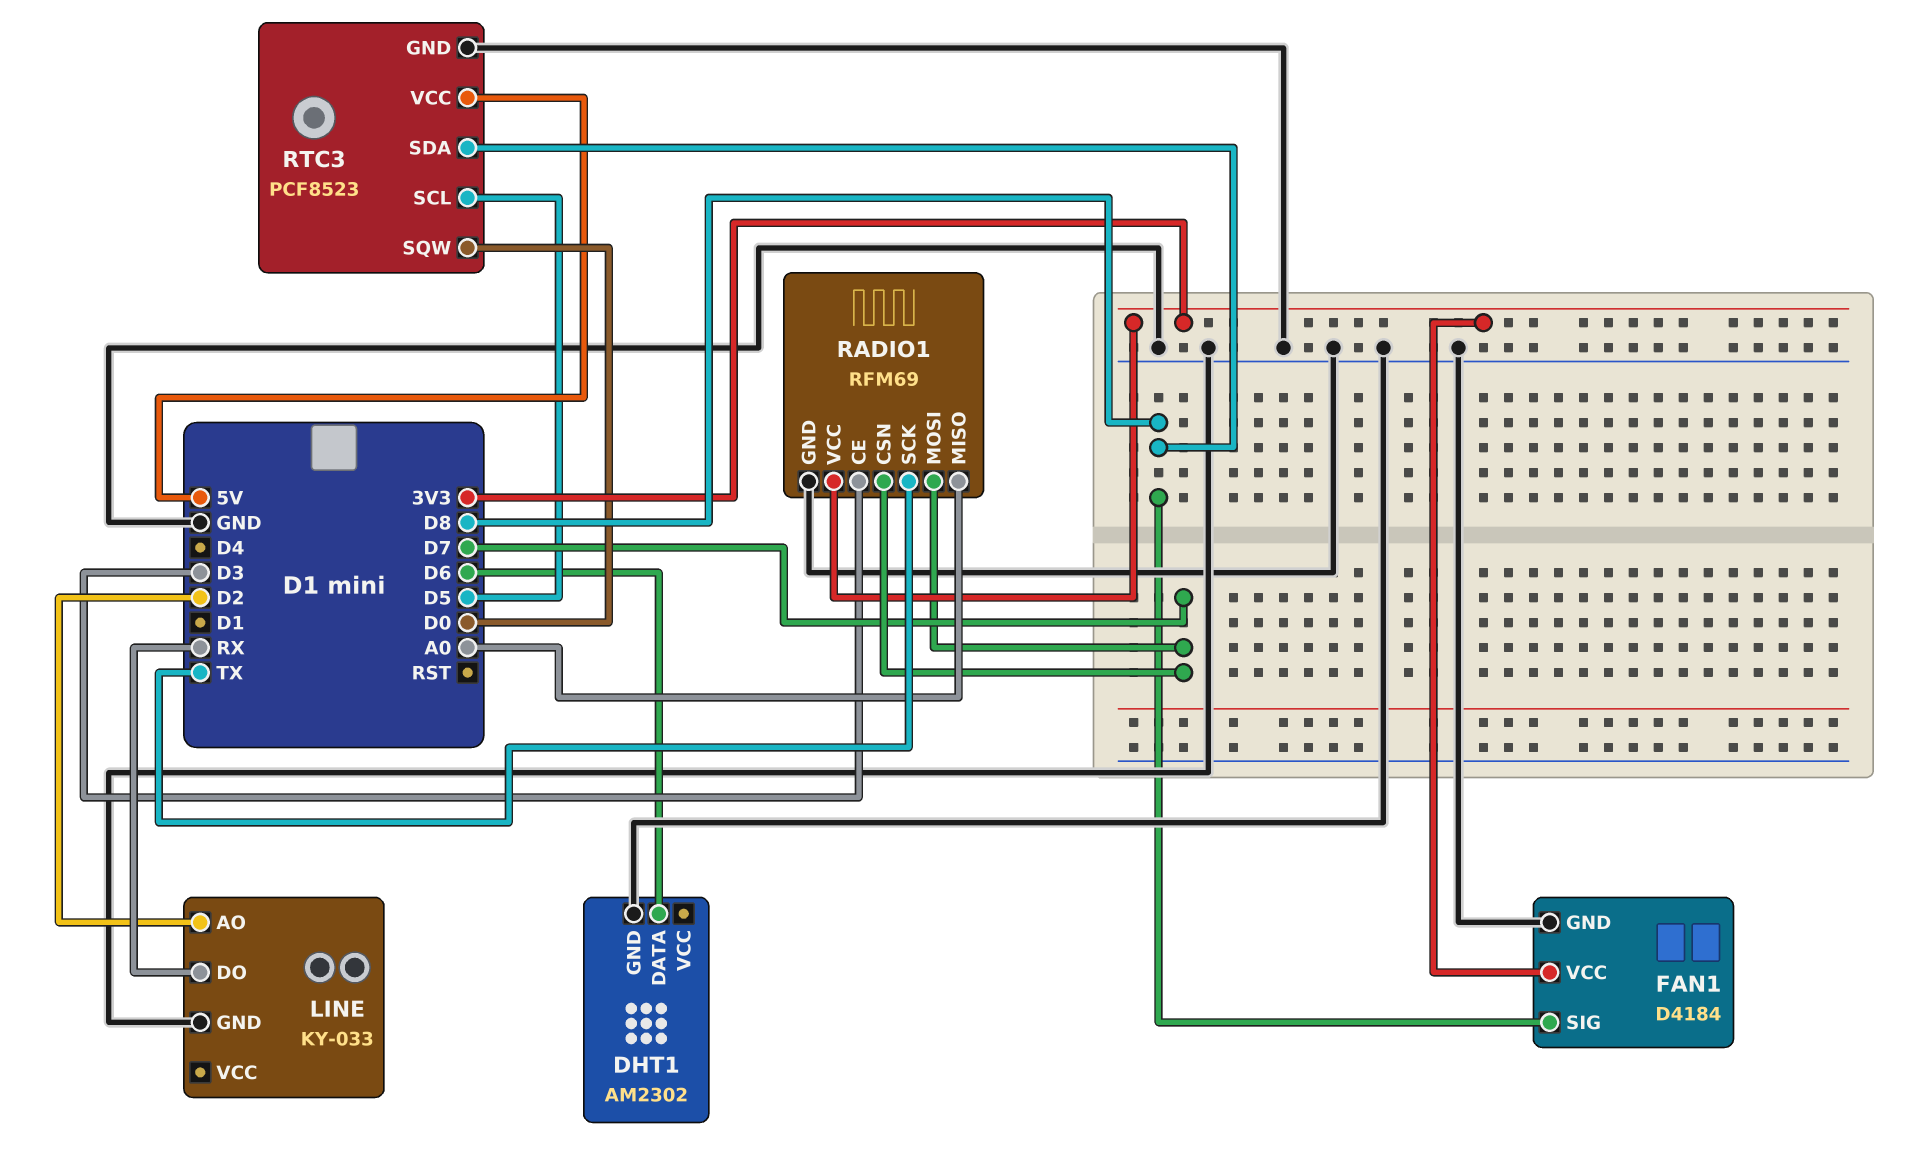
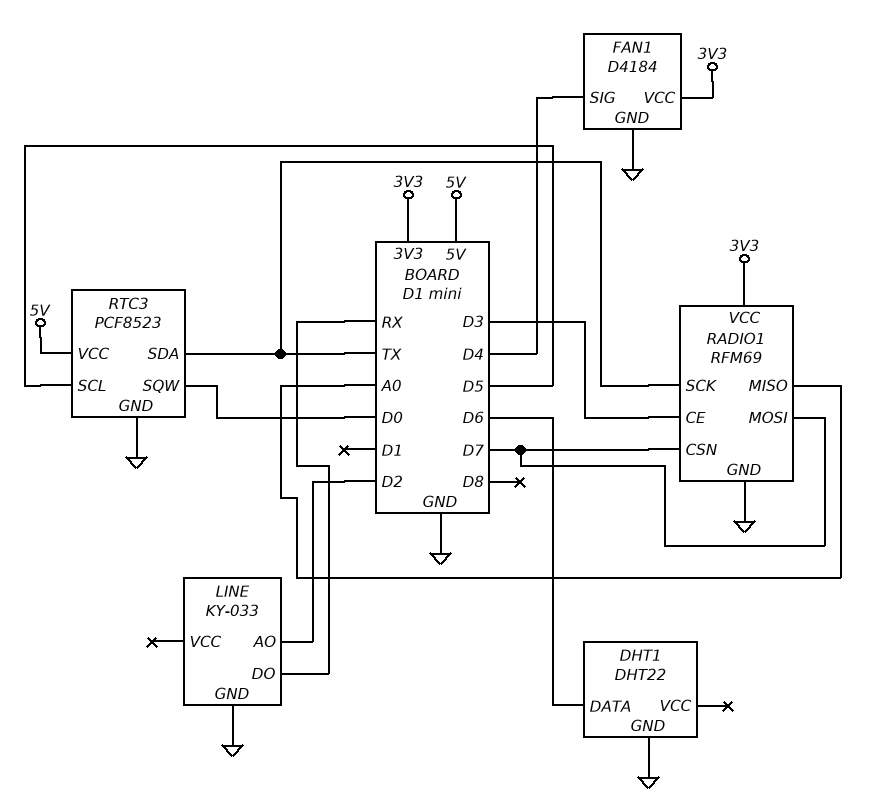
DHT1: AM2302 -> DHT22
FAN1 pin SIG: D8 -> D4
RTC3 pin SDA: D8 -> TX

